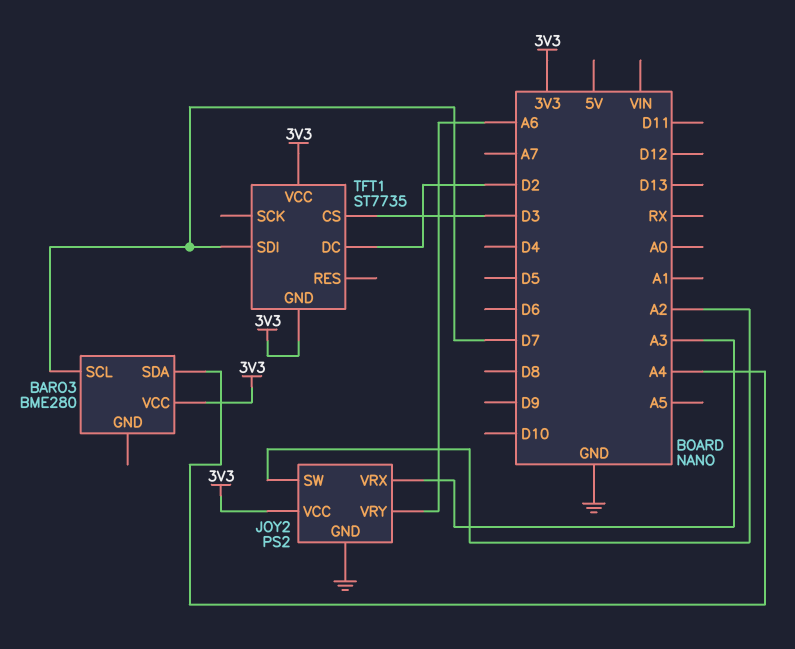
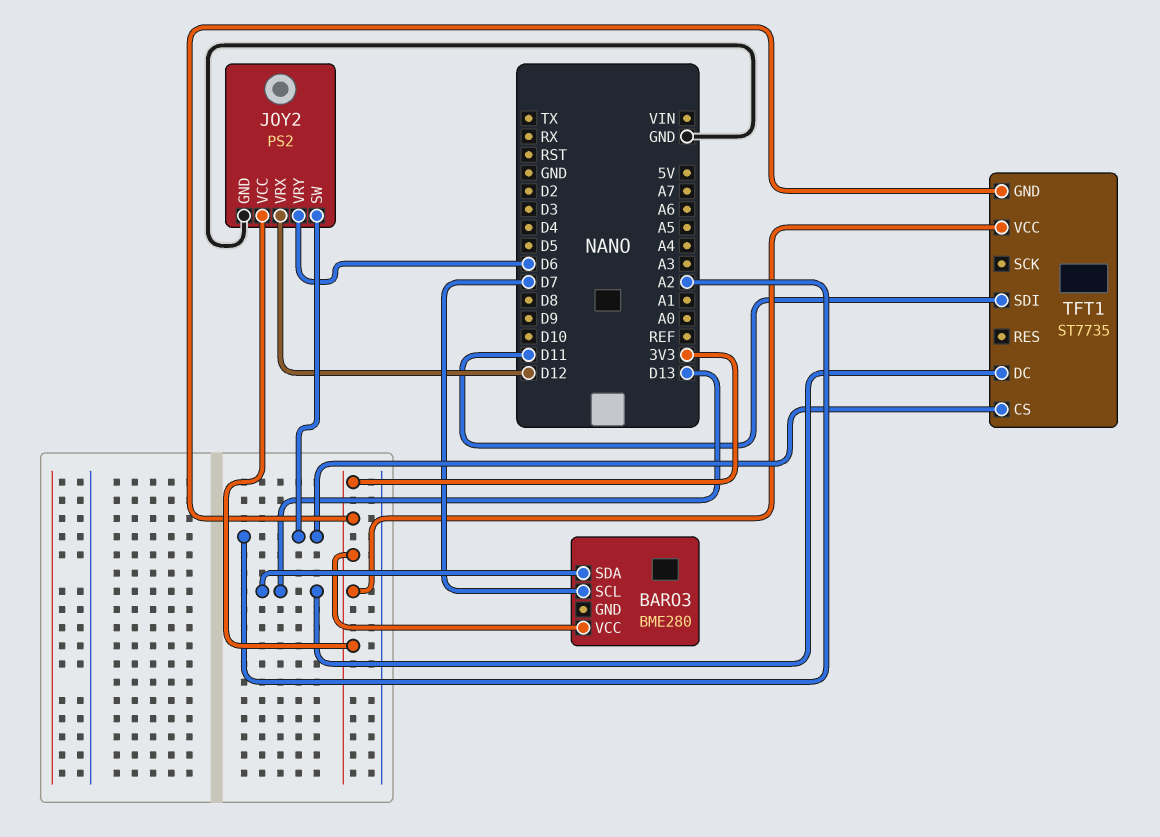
BARO3 pin SDA: A4 -> D13
JOY2 pin VRX: A3 -> D12
JOY2 pin VRY: A6 -> D6
TFT1 pin CS: D3 -> A2
TFT1 pin DC: D2 -> D13
TFT1 pin SDI: D7 -> D11

